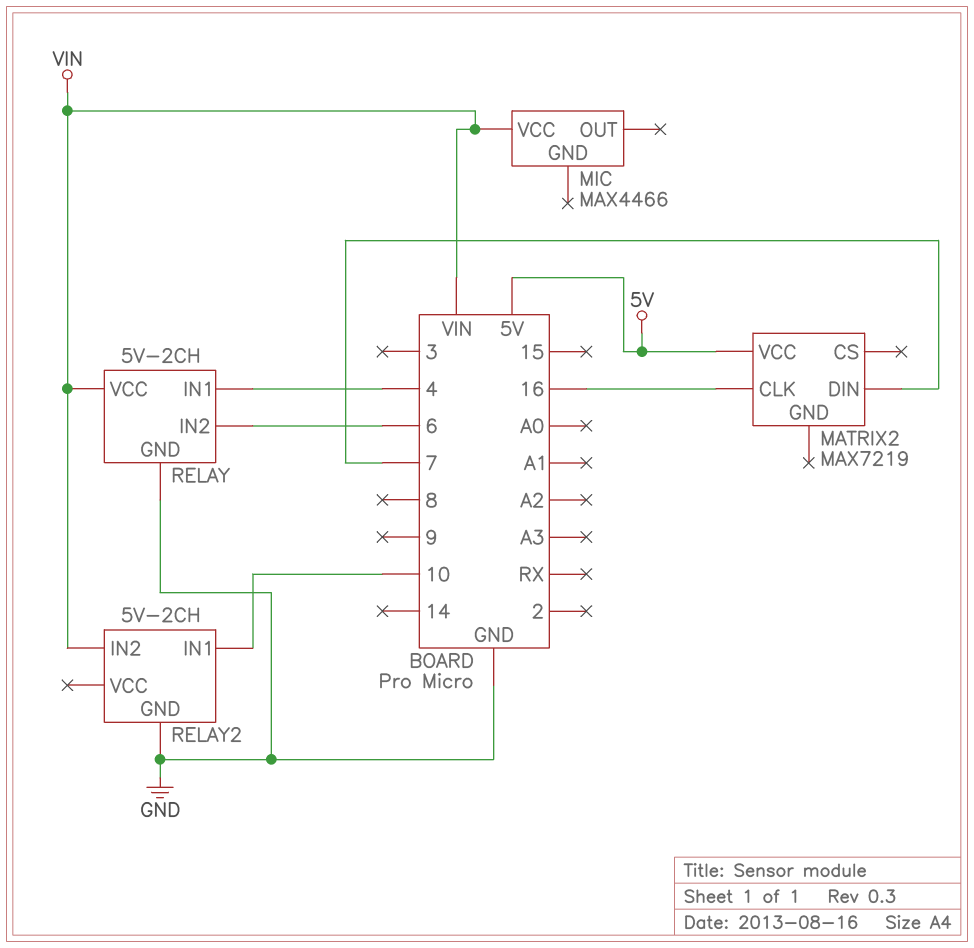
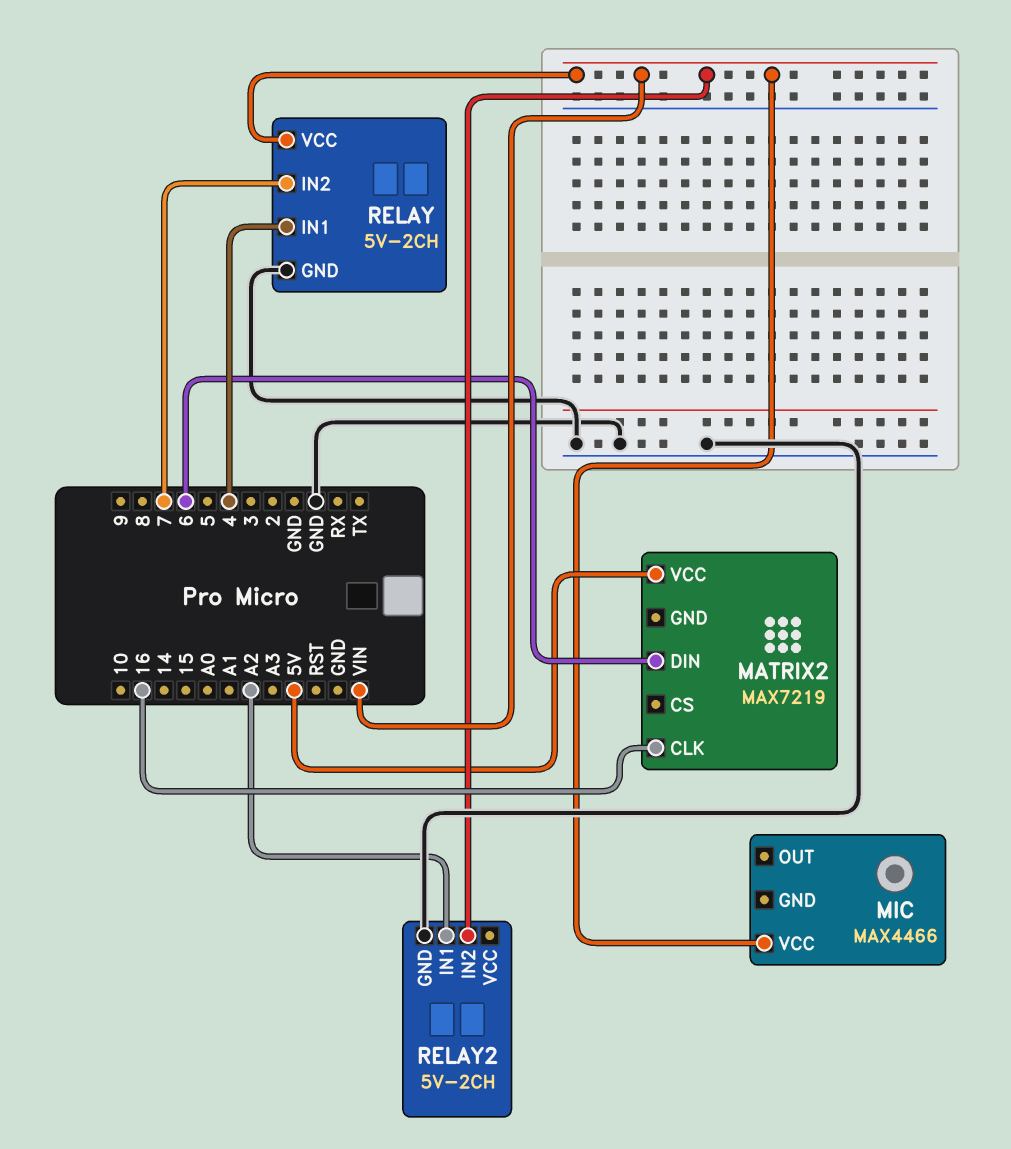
MATRIX2 pin DIN: 7 -> 6
RELAY pin IN2: 6 -> 7
RELAY2 pin IN1: 10 -> A2

